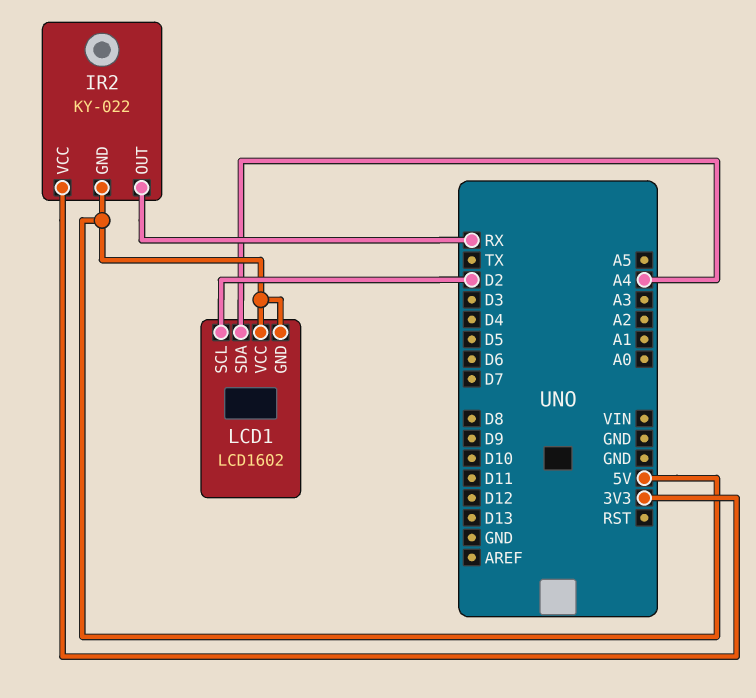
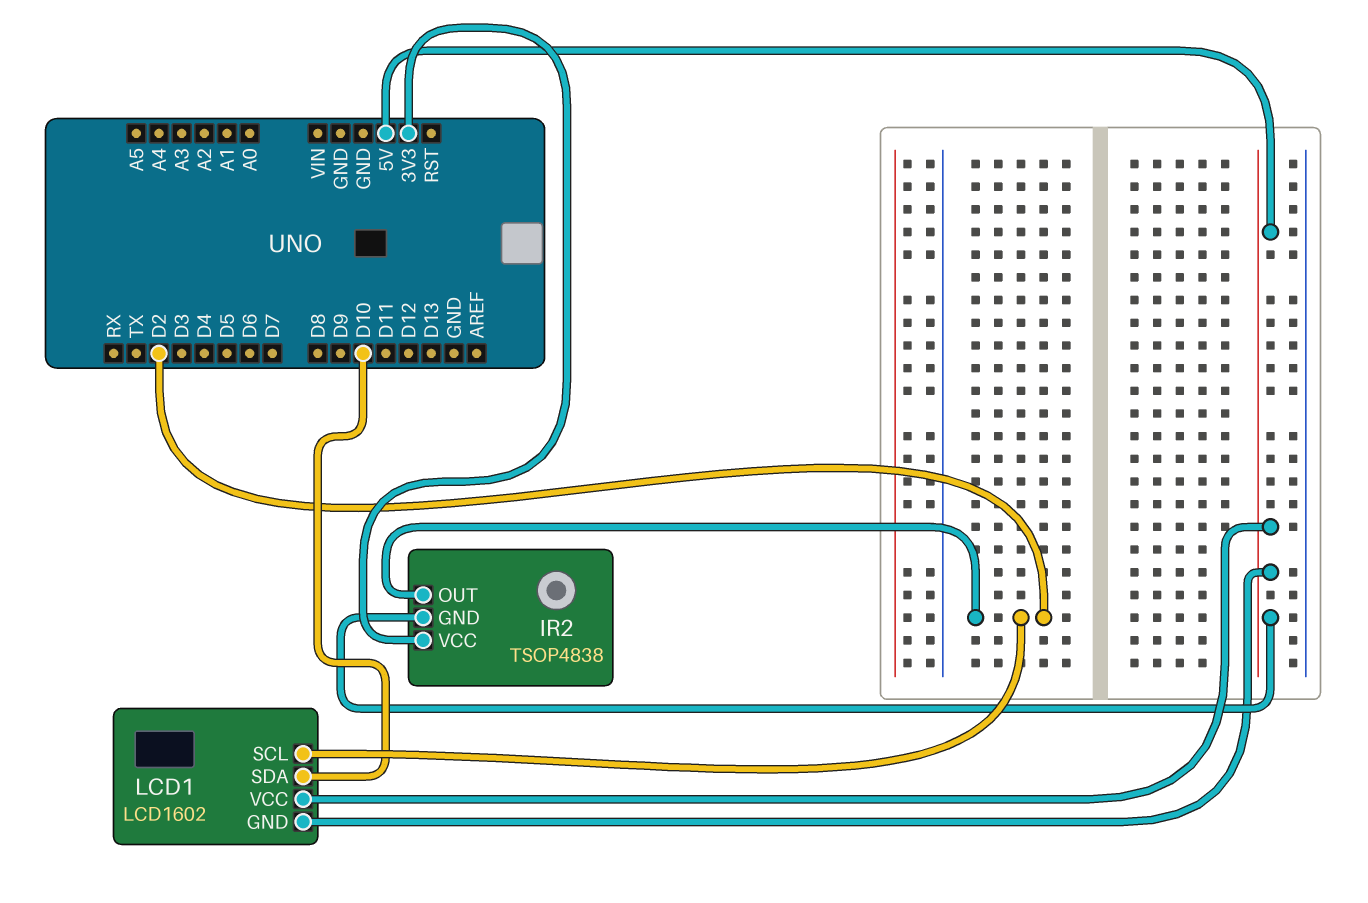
IR2: KY-022 -> TSOP4838
IR2 pin OUT: RX -> D2
LCD1 pin SDA: A4 -> D10

